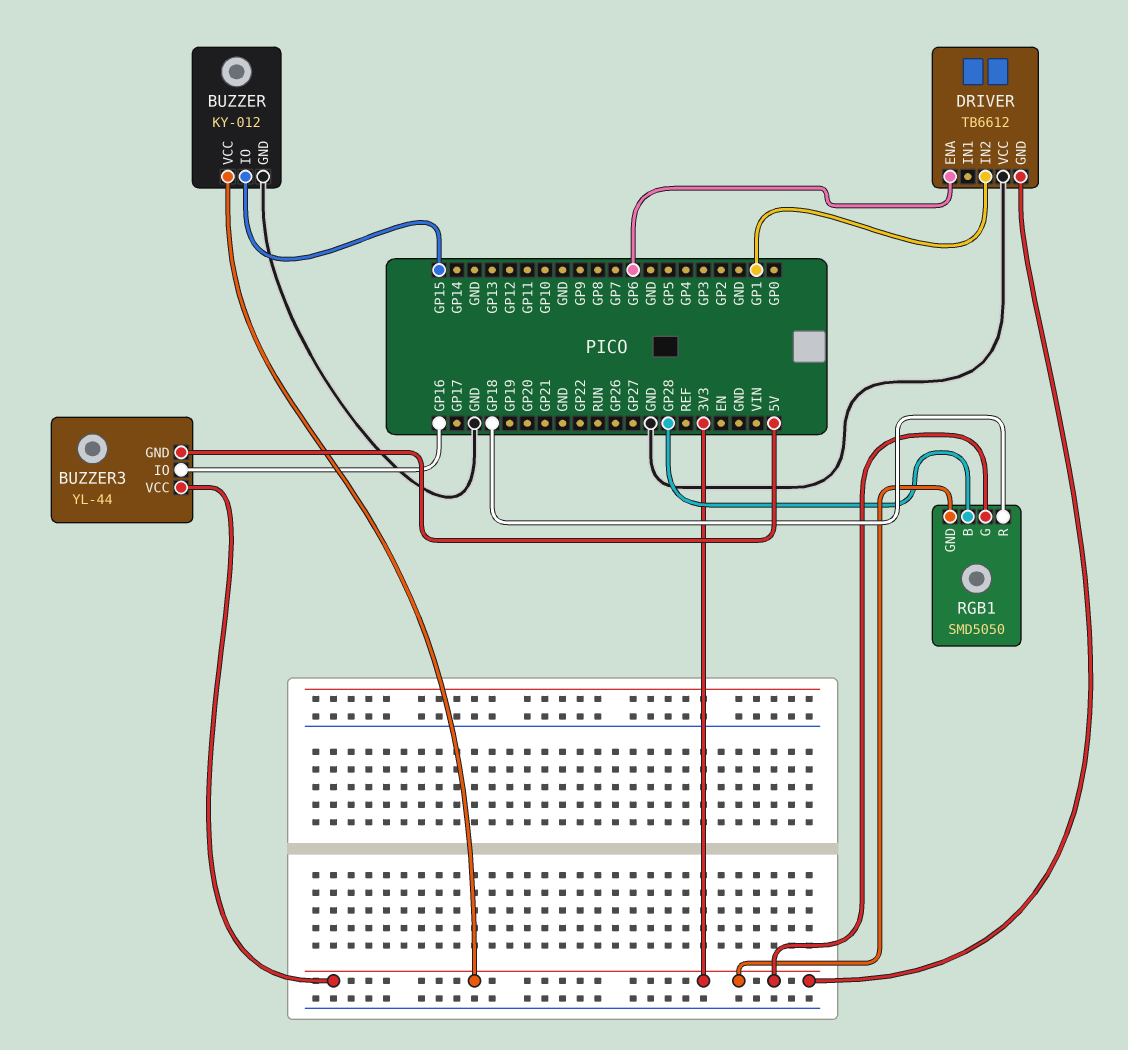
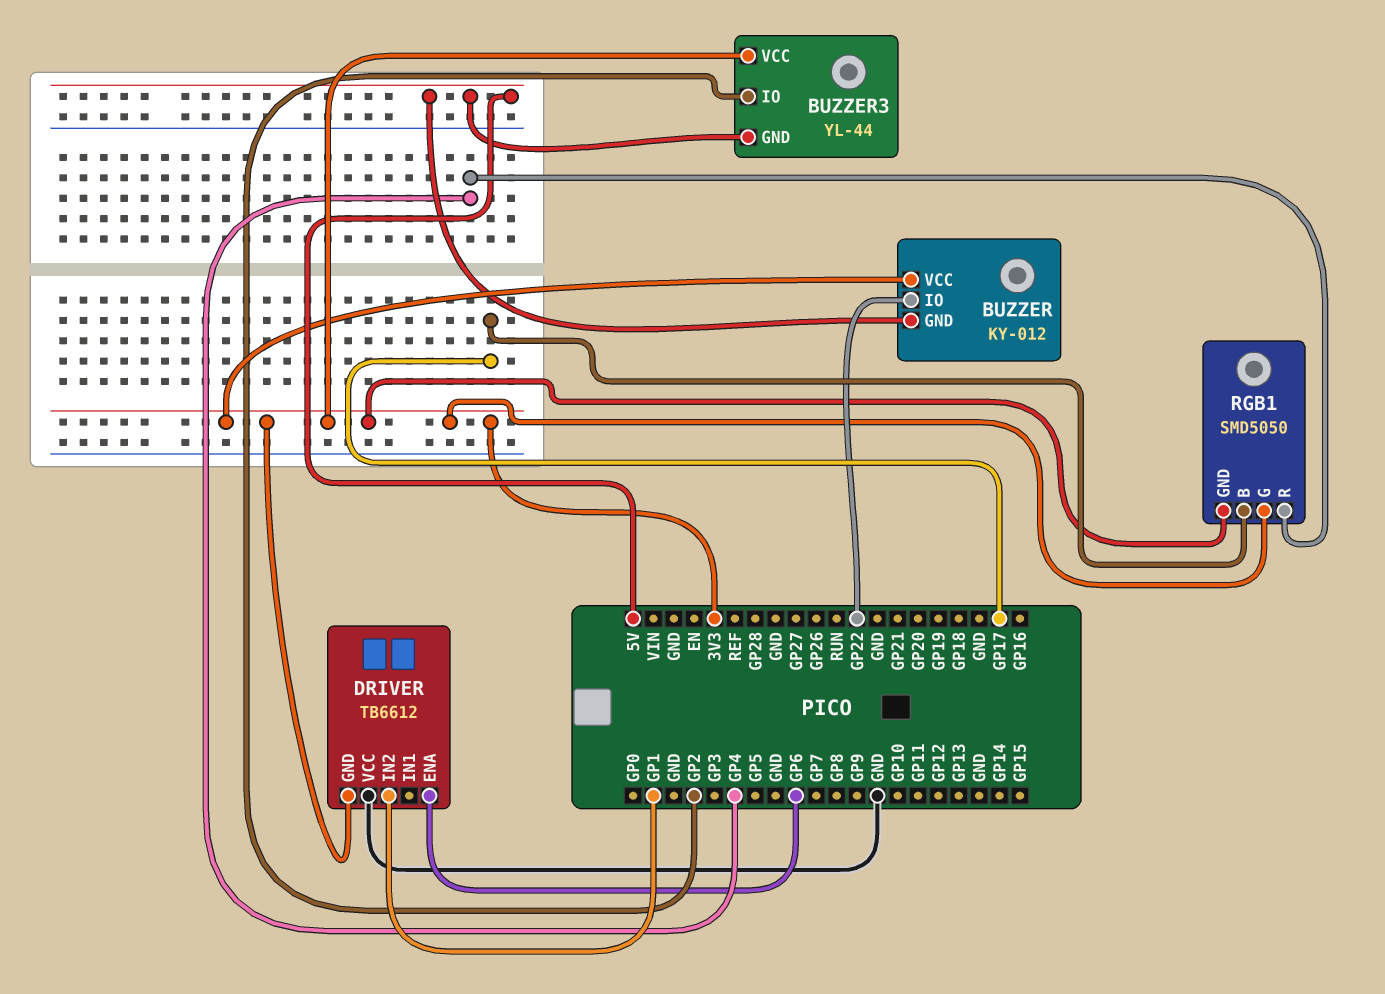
BUZZER pin GND: GND -> 5V
BUZZER pin IO: GP15 -> GP22
BUZZER3 pin IO: GP16 -> GP2
RGB1 pin B: GP28 -> GP17
RGB1 pin R: GP18 -> GP4

